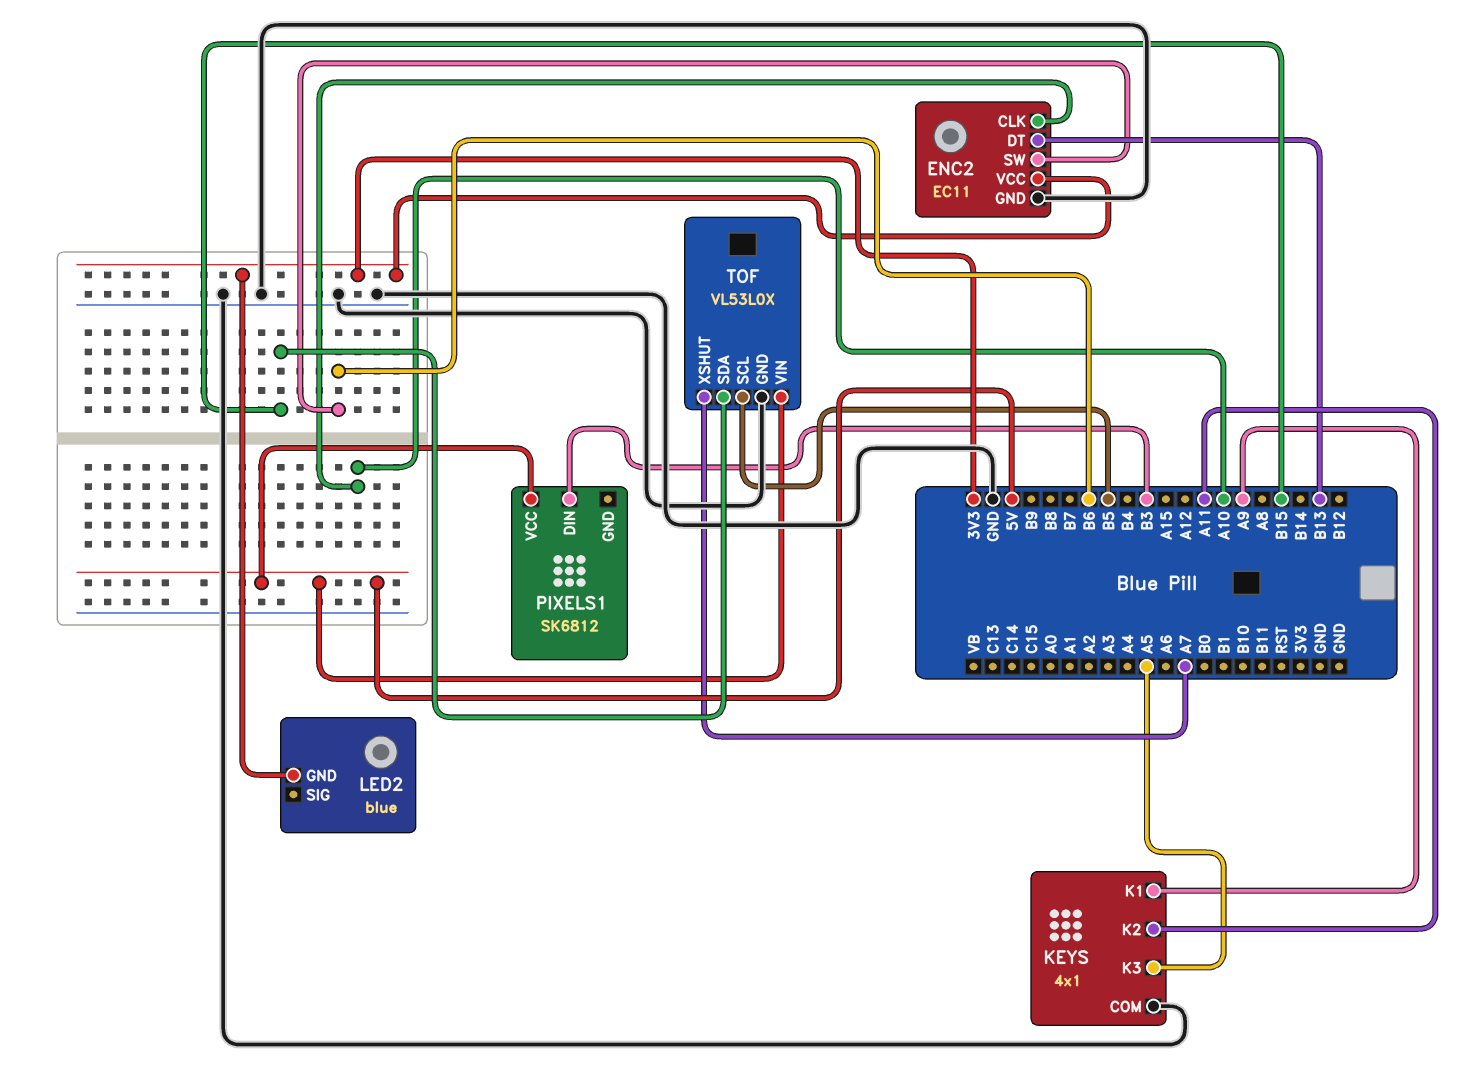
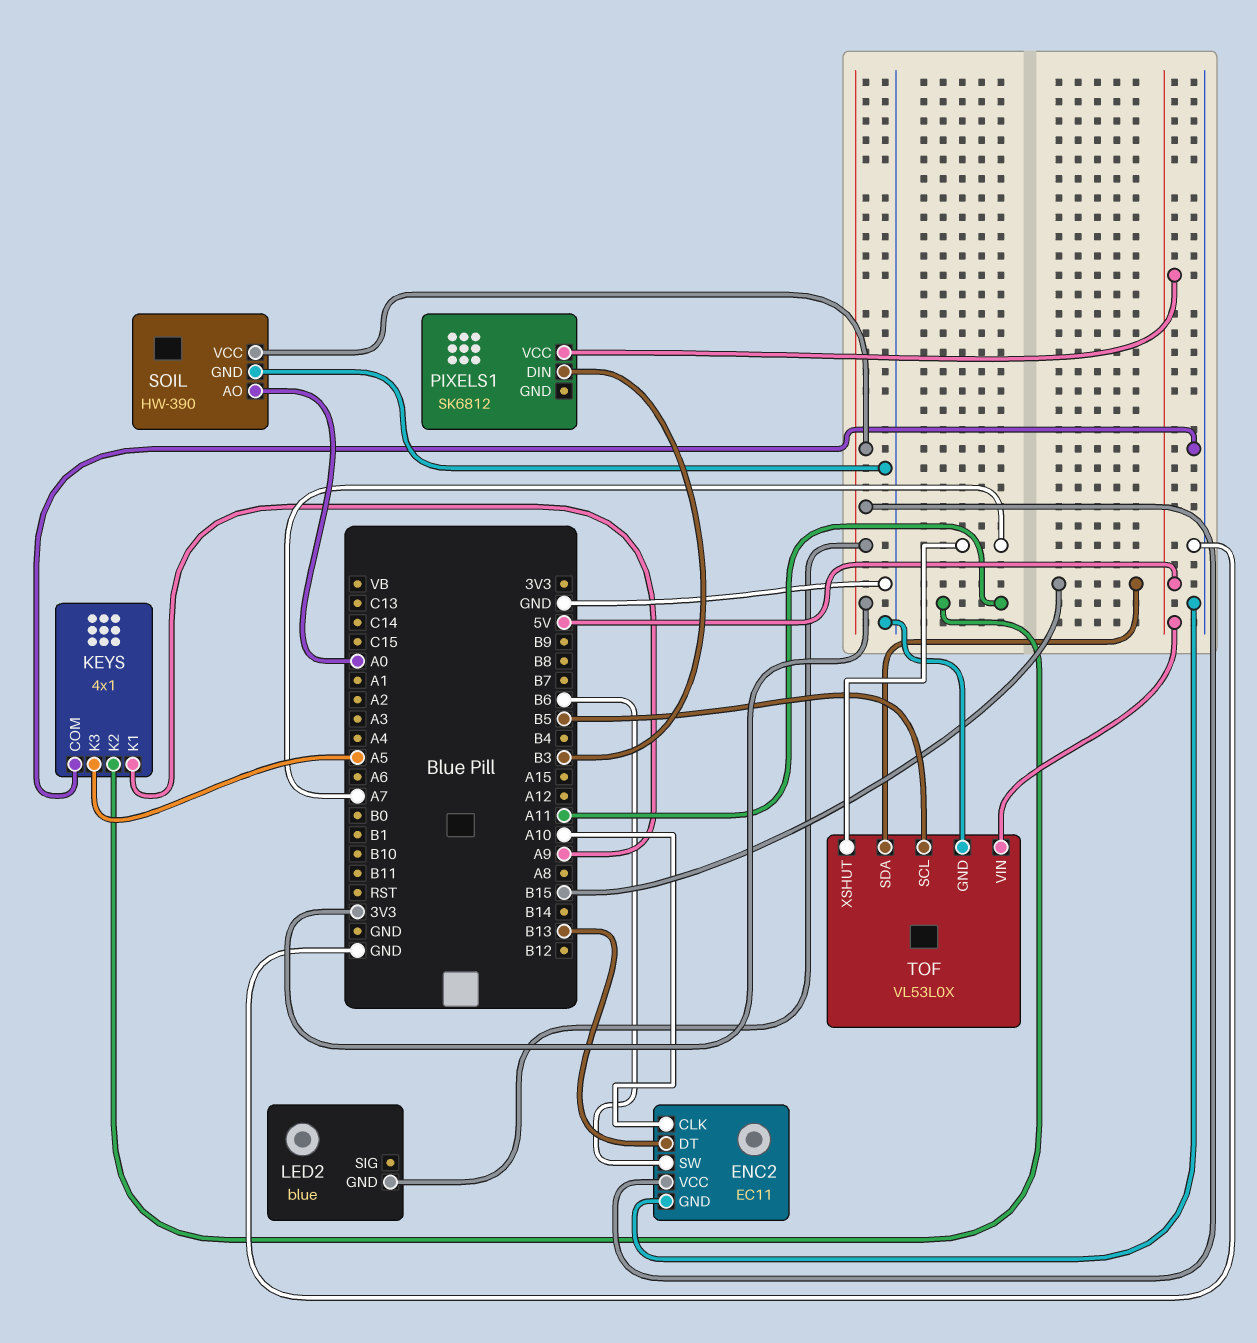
SOIL: none -> HW-390
SOIL pin AO: none -> A0
SOIL pin GND: none -> GND
SOIL pin VCC: none -> 3V3

